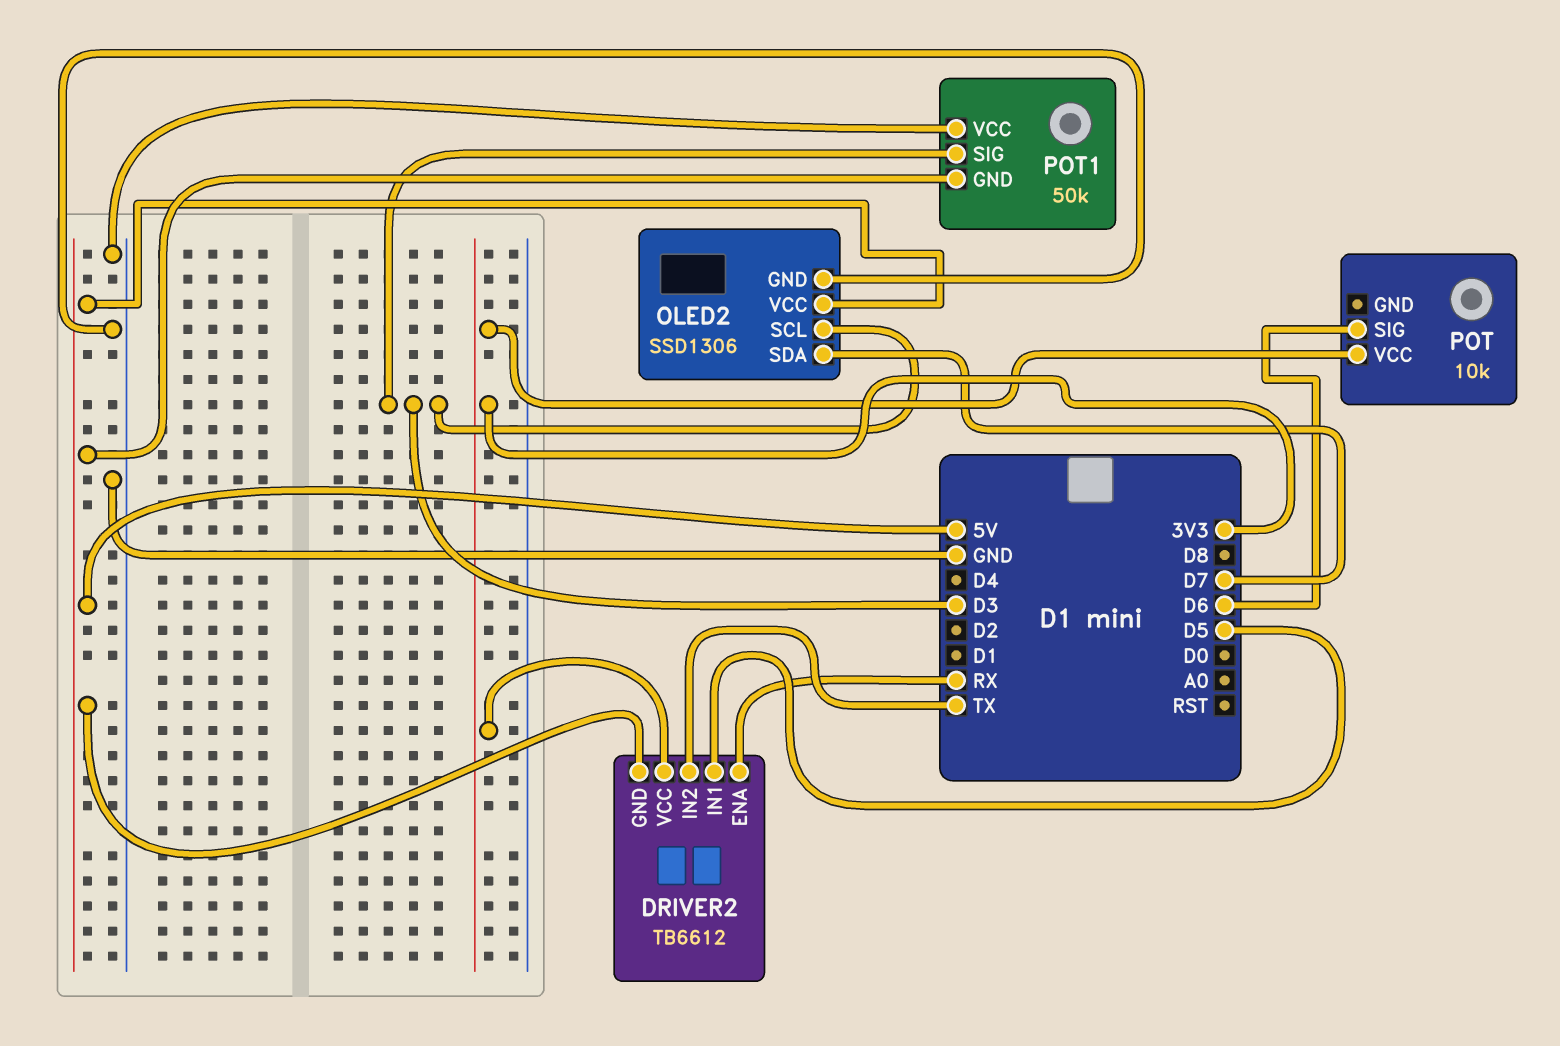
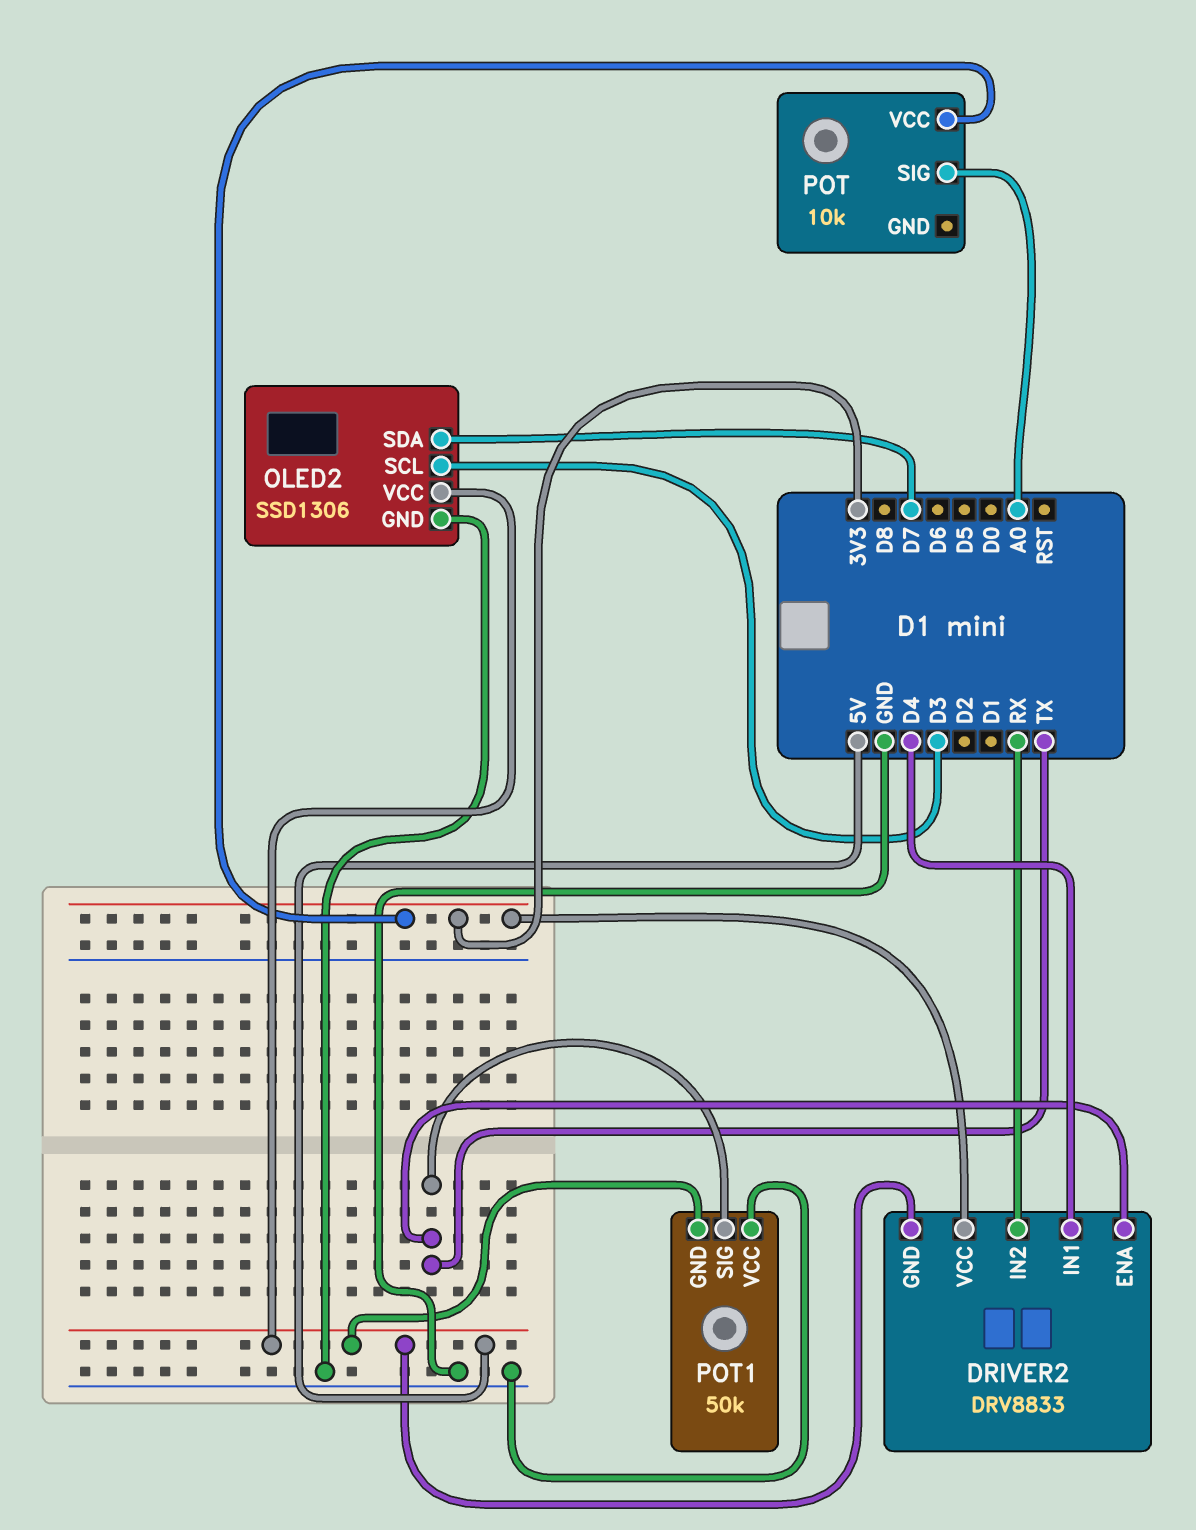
DRIVER2: TB6612 -> DRV8833
DRIVER2 pin ENA: RX -> TX
DRIVER2 pin IN1: D5 -> D4
DRIVER2 pin IN2: TX -> RX
POT pin SIG: D6 -> A0
POT1 pin SIG: D3 -> TX

